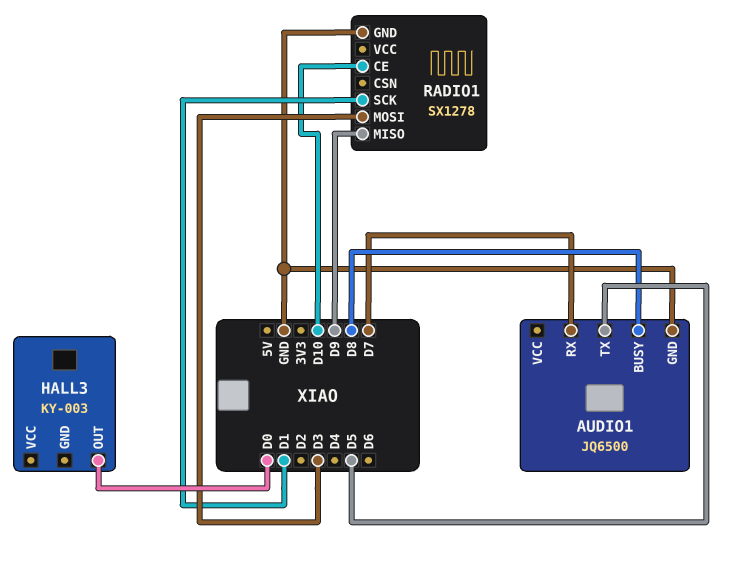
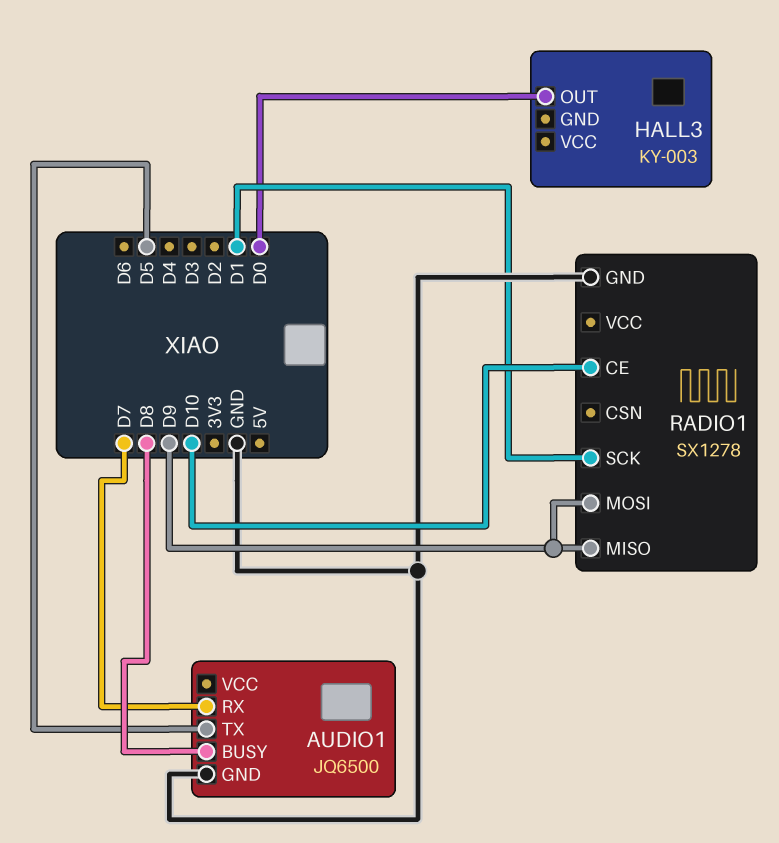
RADIO1 pin MOSI: D3 -> D9

